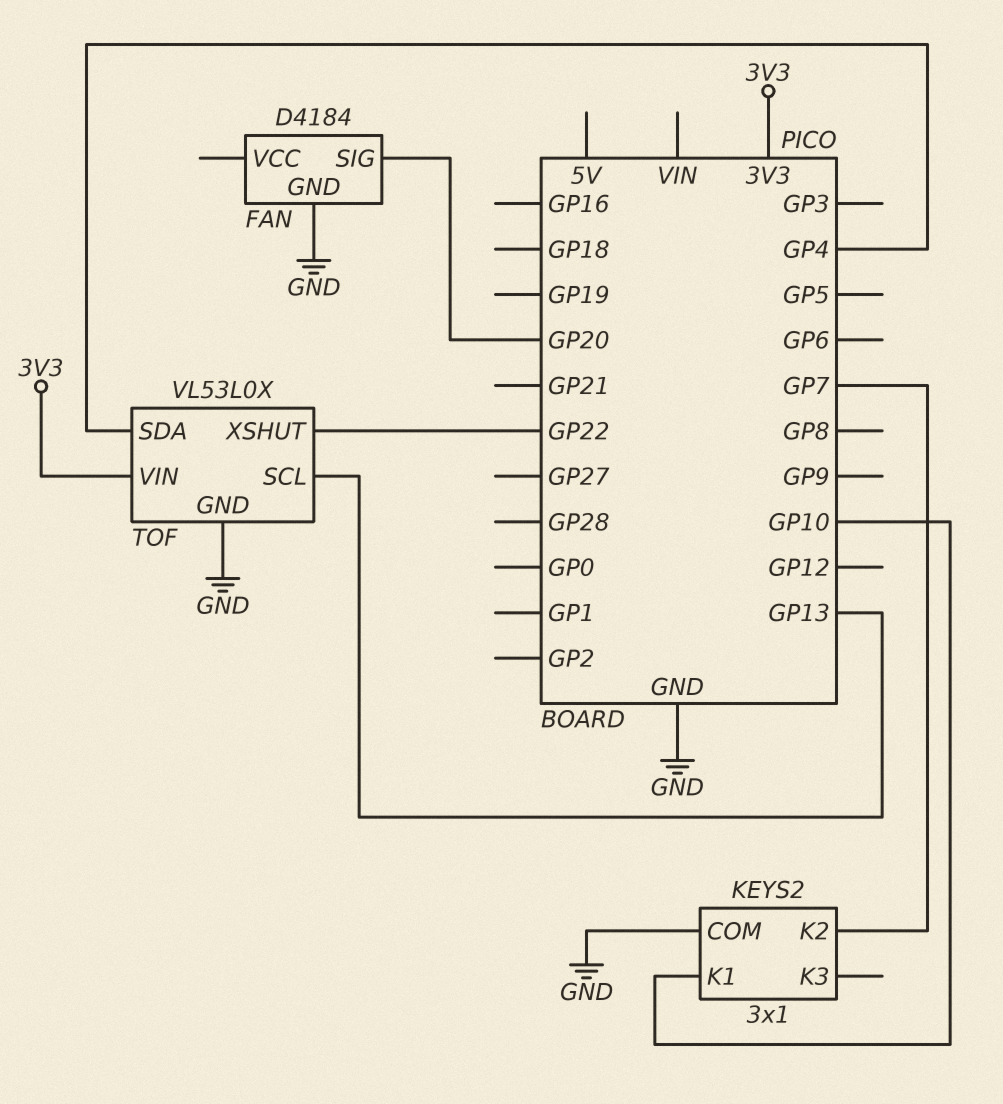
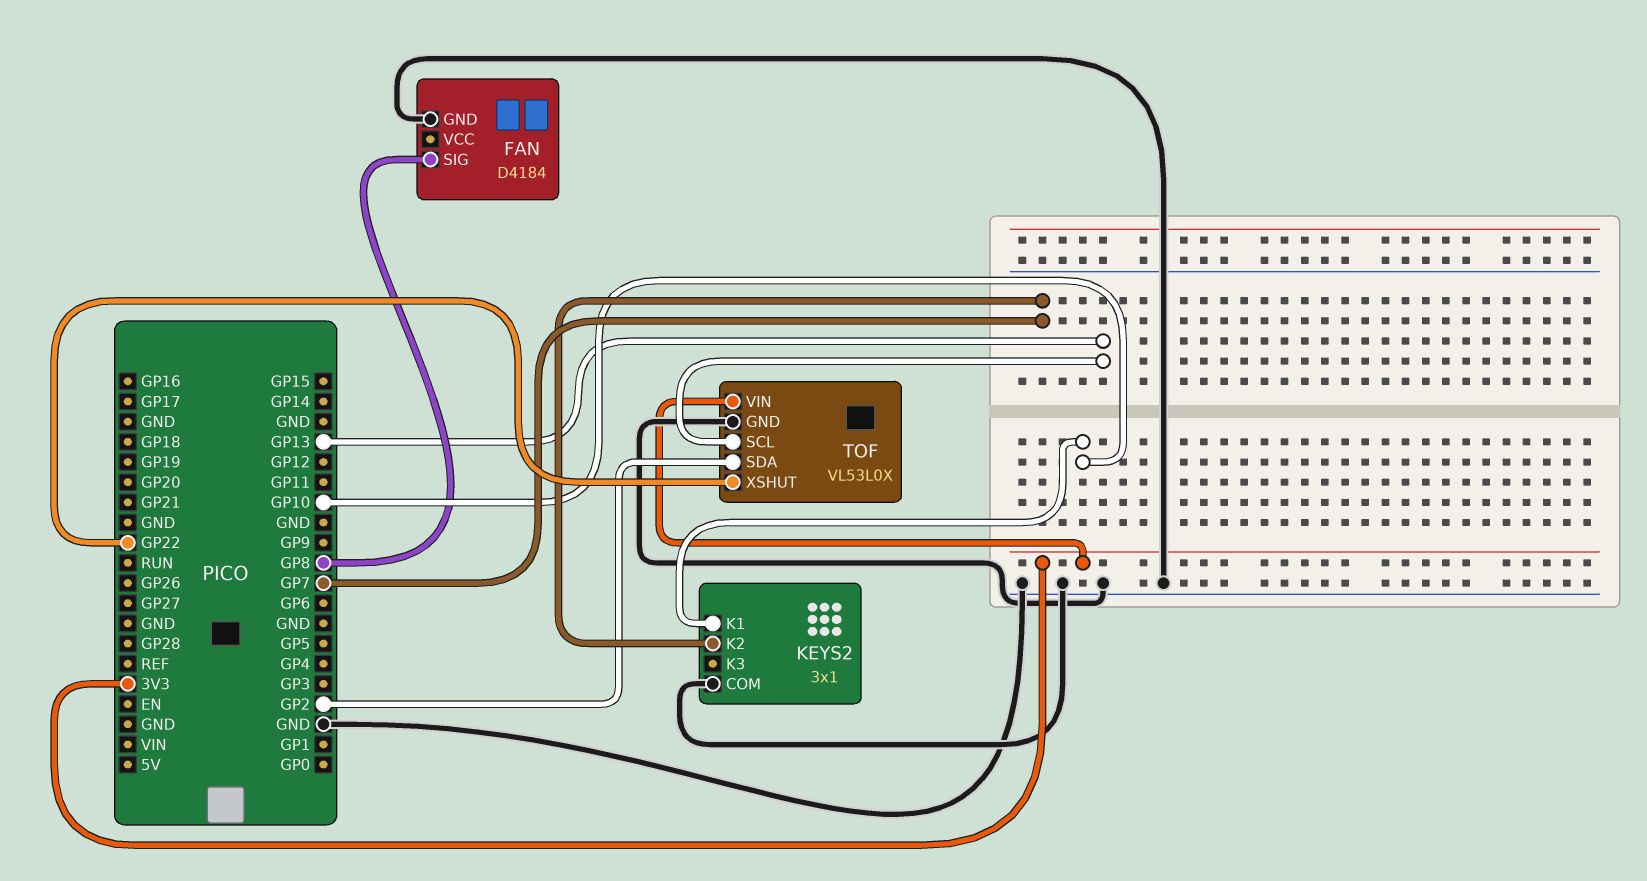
FAN pin SIG: GP20 -> GP8
TOF pin SDA: GP4 -> GP2

